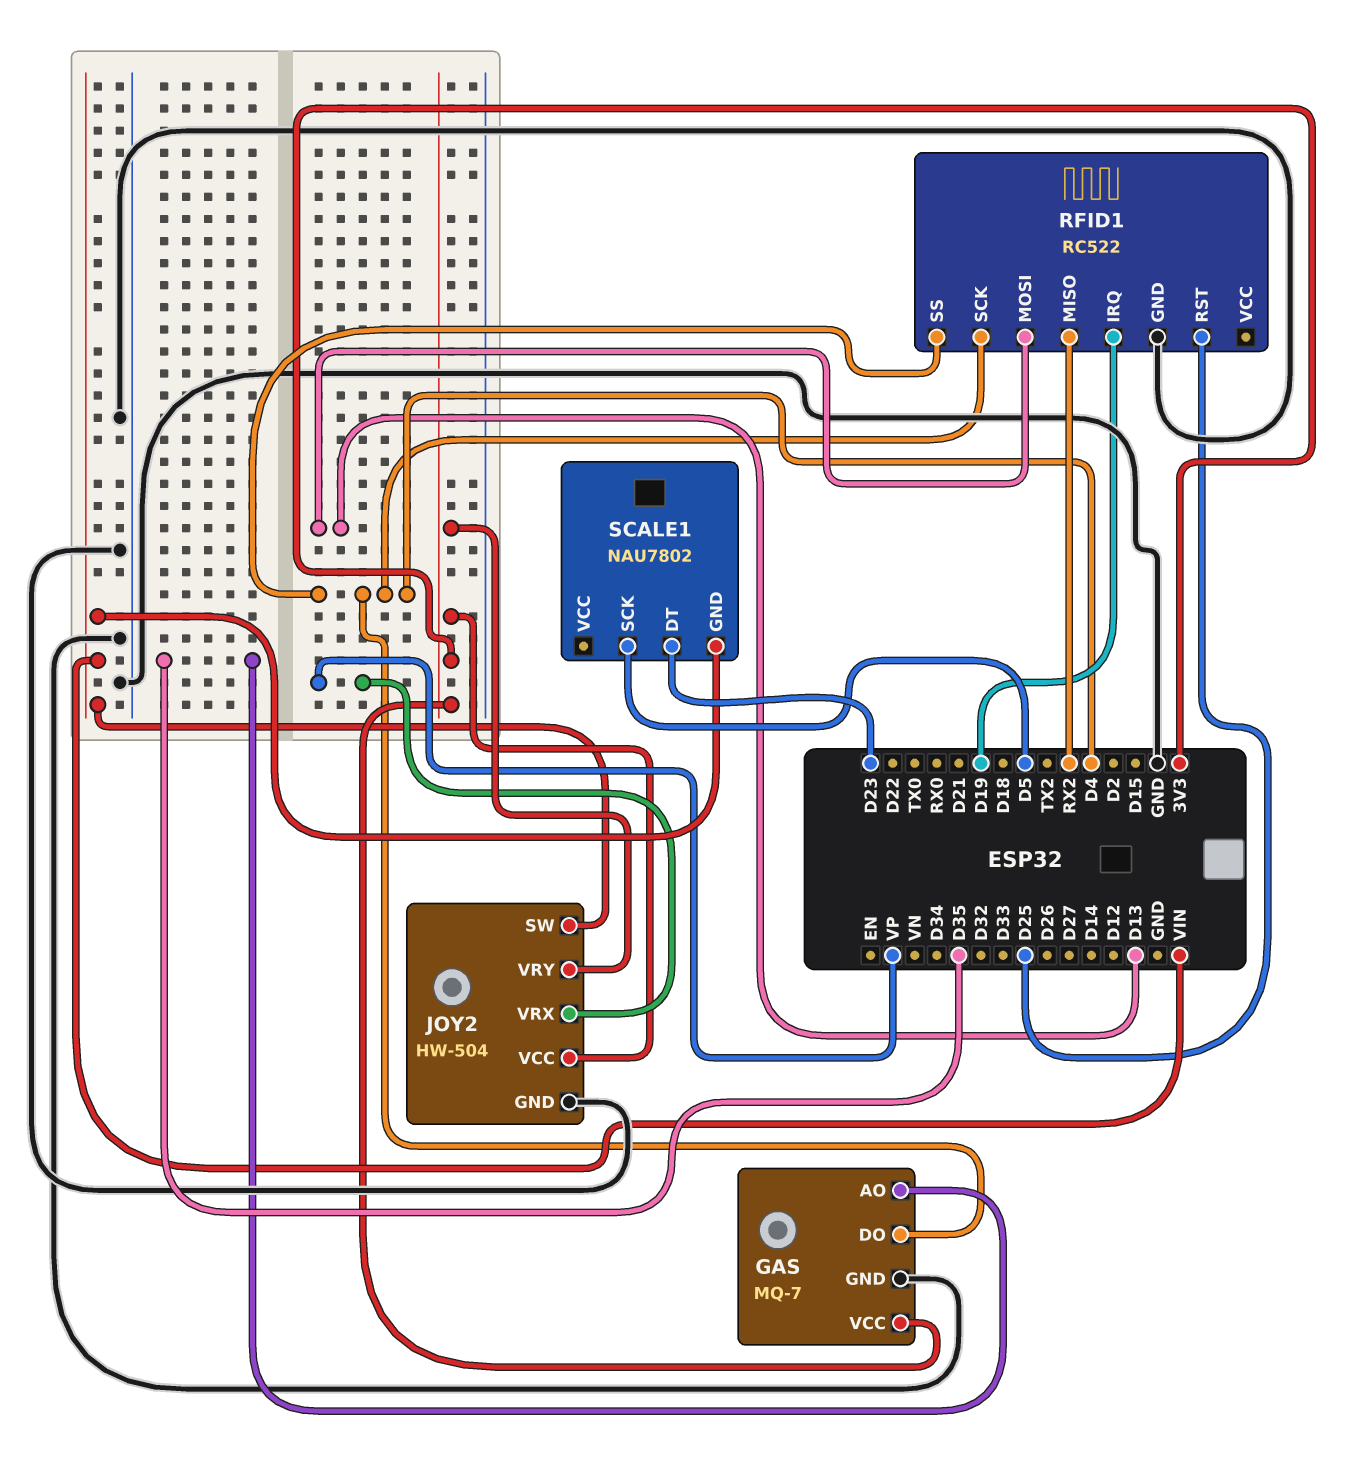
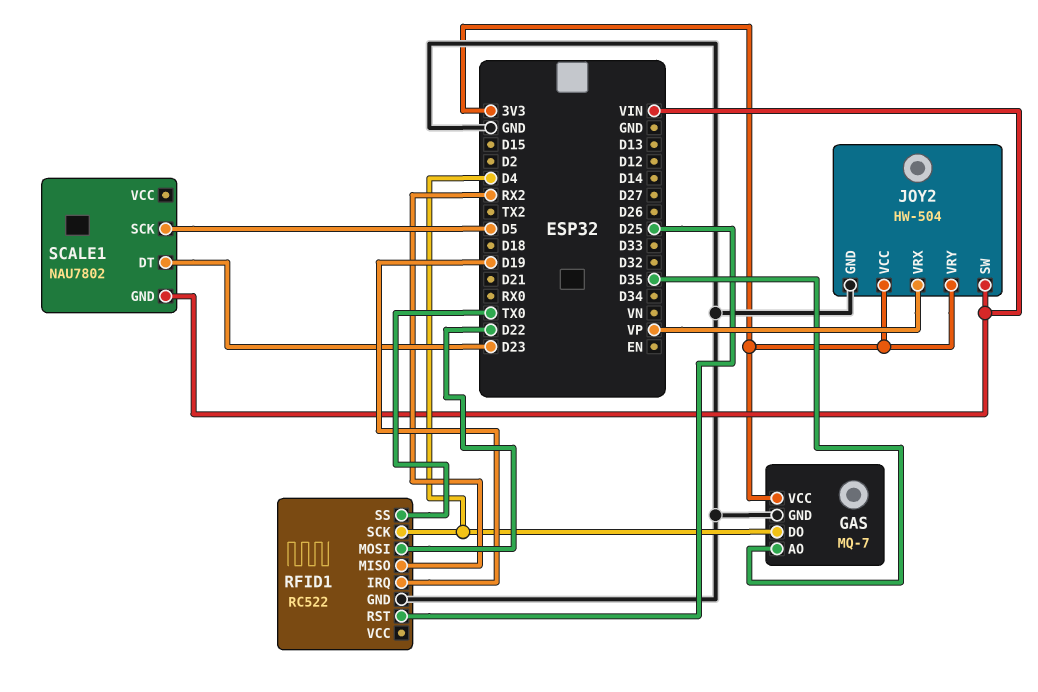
RFID1 pin MOSI: D13 -> D22
RFID1 pin SS: D4 -> TX0

